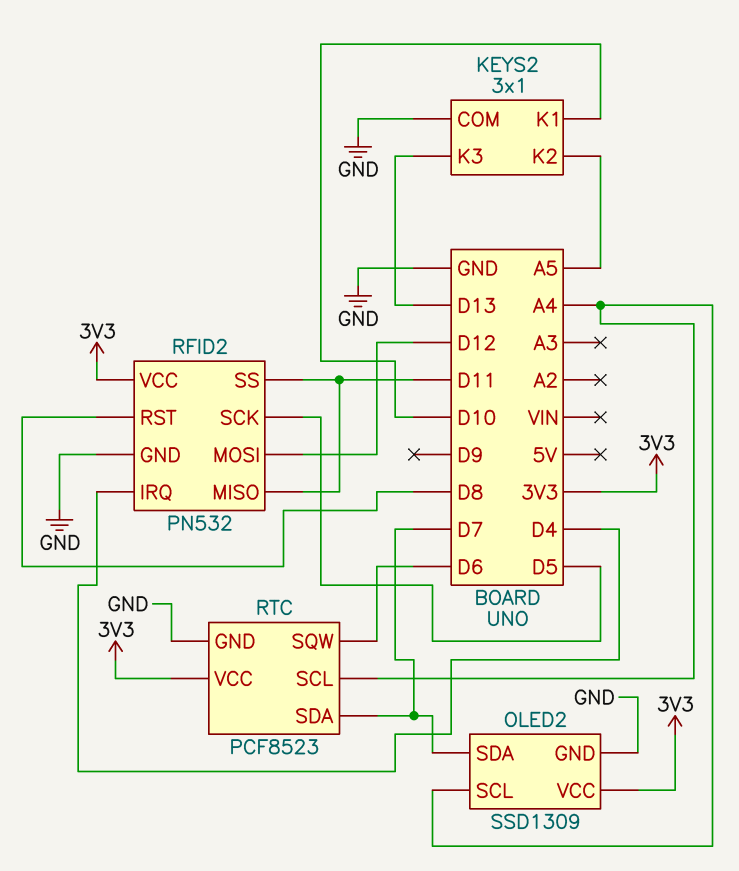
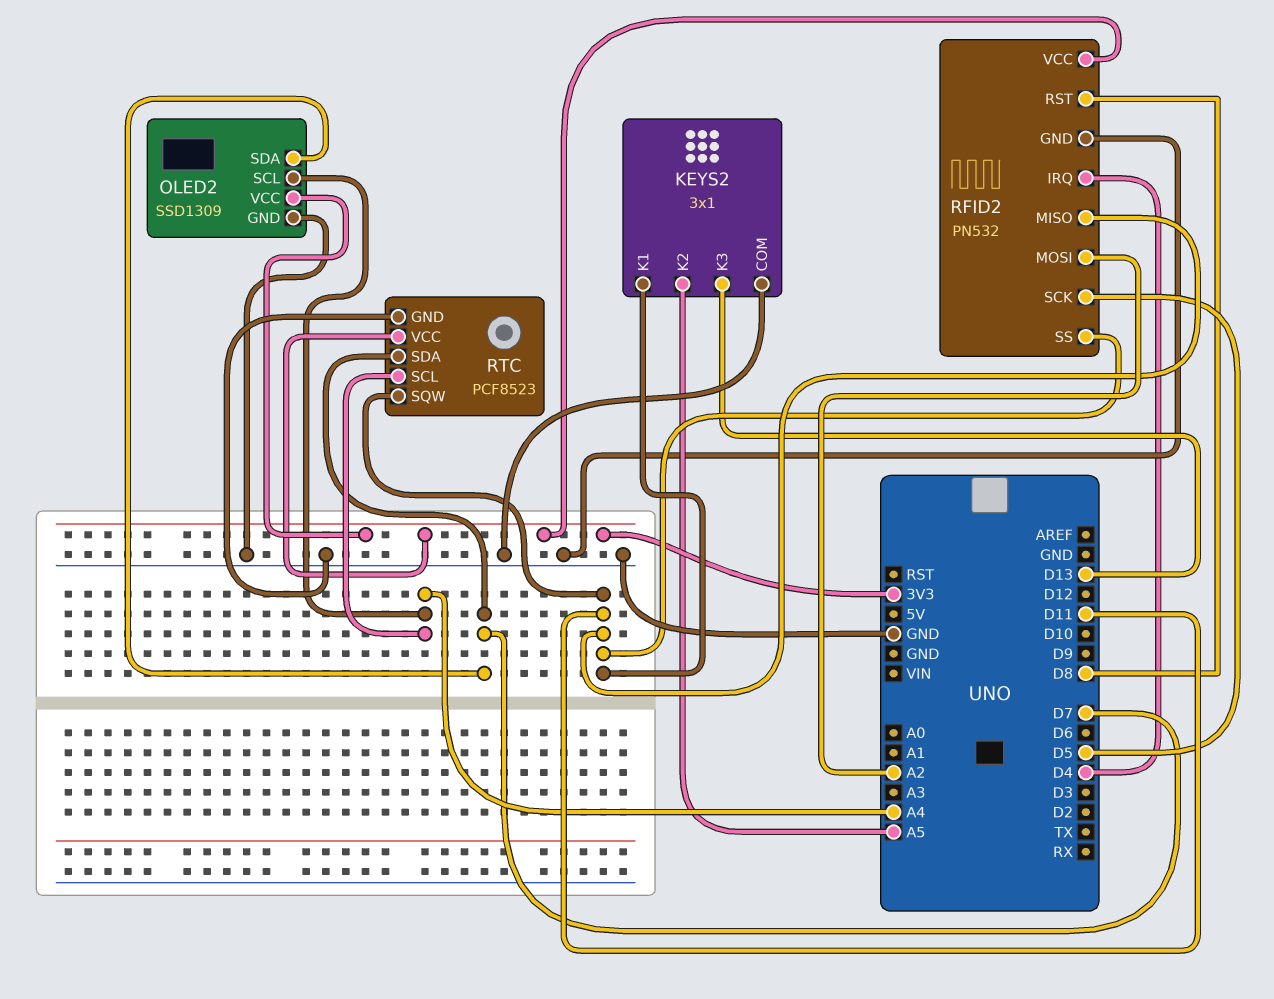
KEYS2 pin K1: D10 -> D11
RFID2 pin MOSI: D12 -> A2
RTC pin SQW: D6 -> D11

